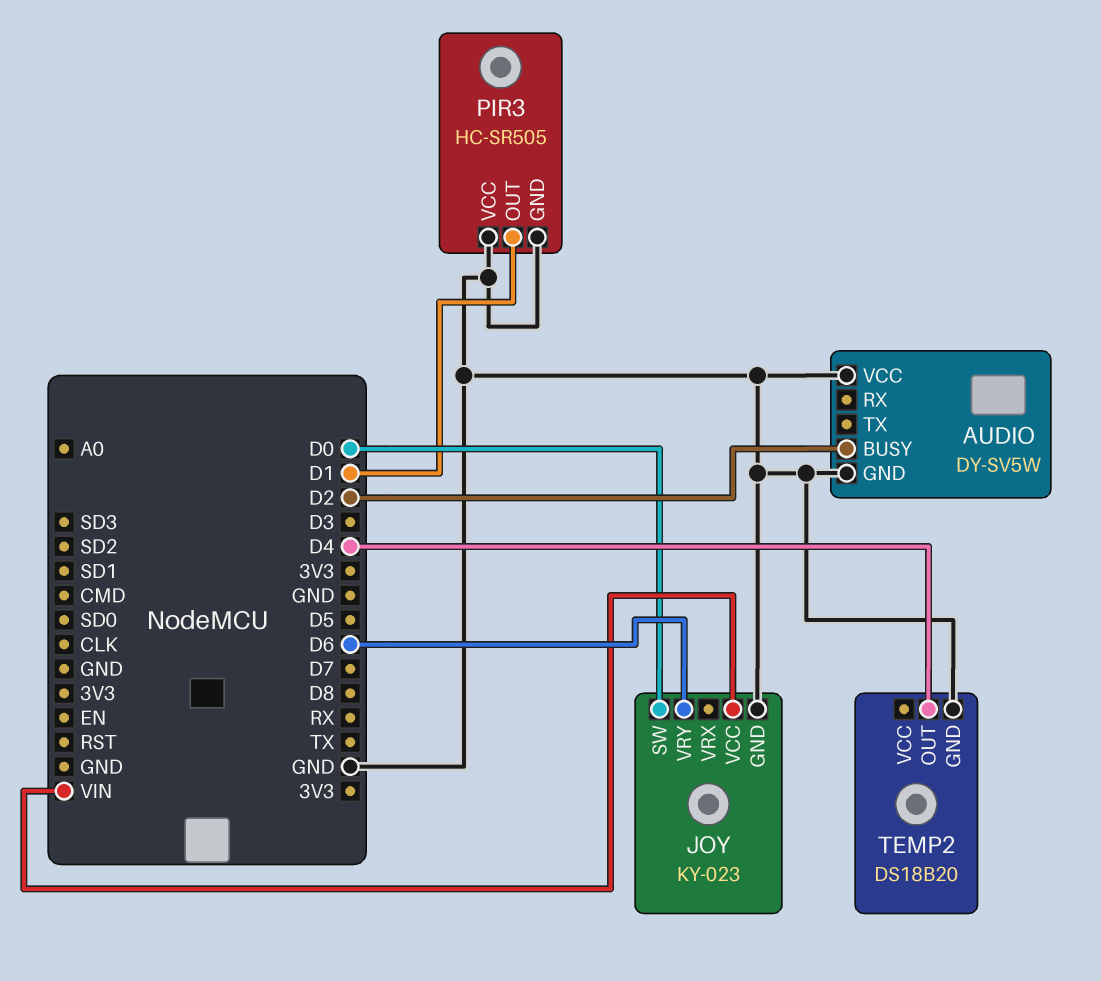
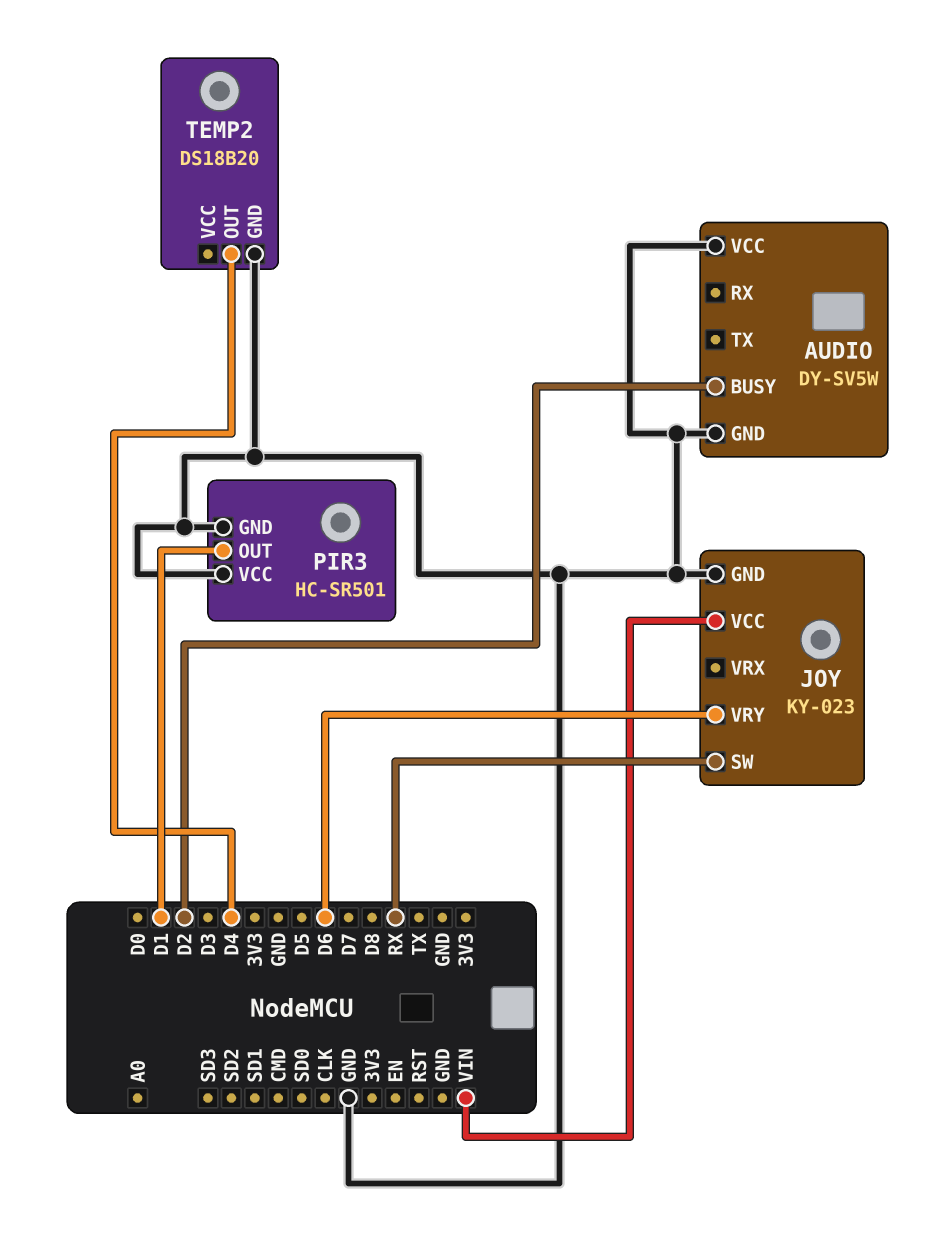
JOY pin SW: D0 -> RX
PIR3: HC-SR505 -> HC-SR501

